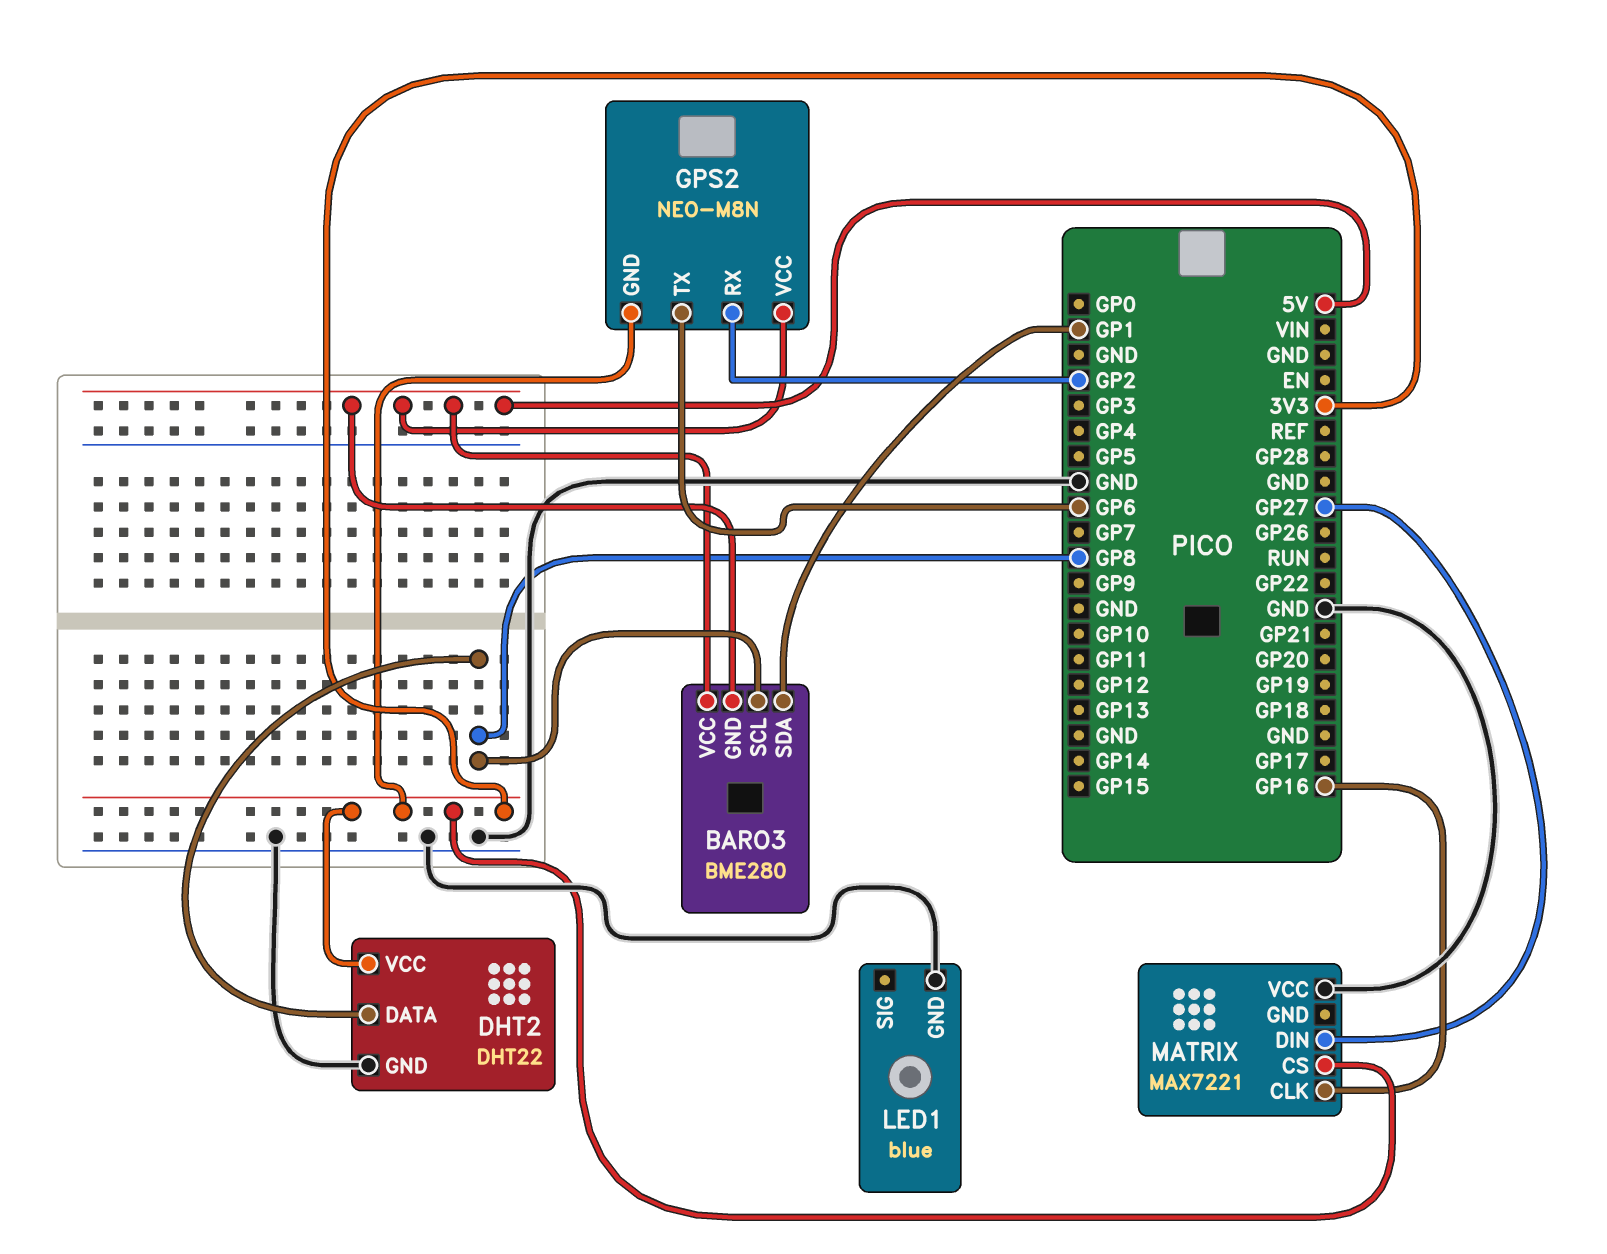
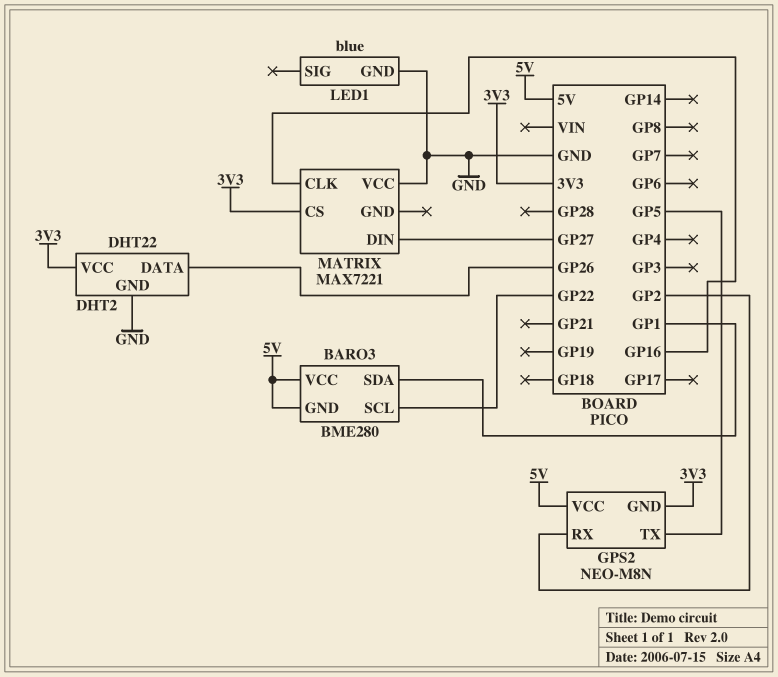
BARO3 pin SCL: GP8 -> GP22
DHT2 pin DATA: GP8 -> GP26
GPS2 pin TX: GP6 -> GP5

